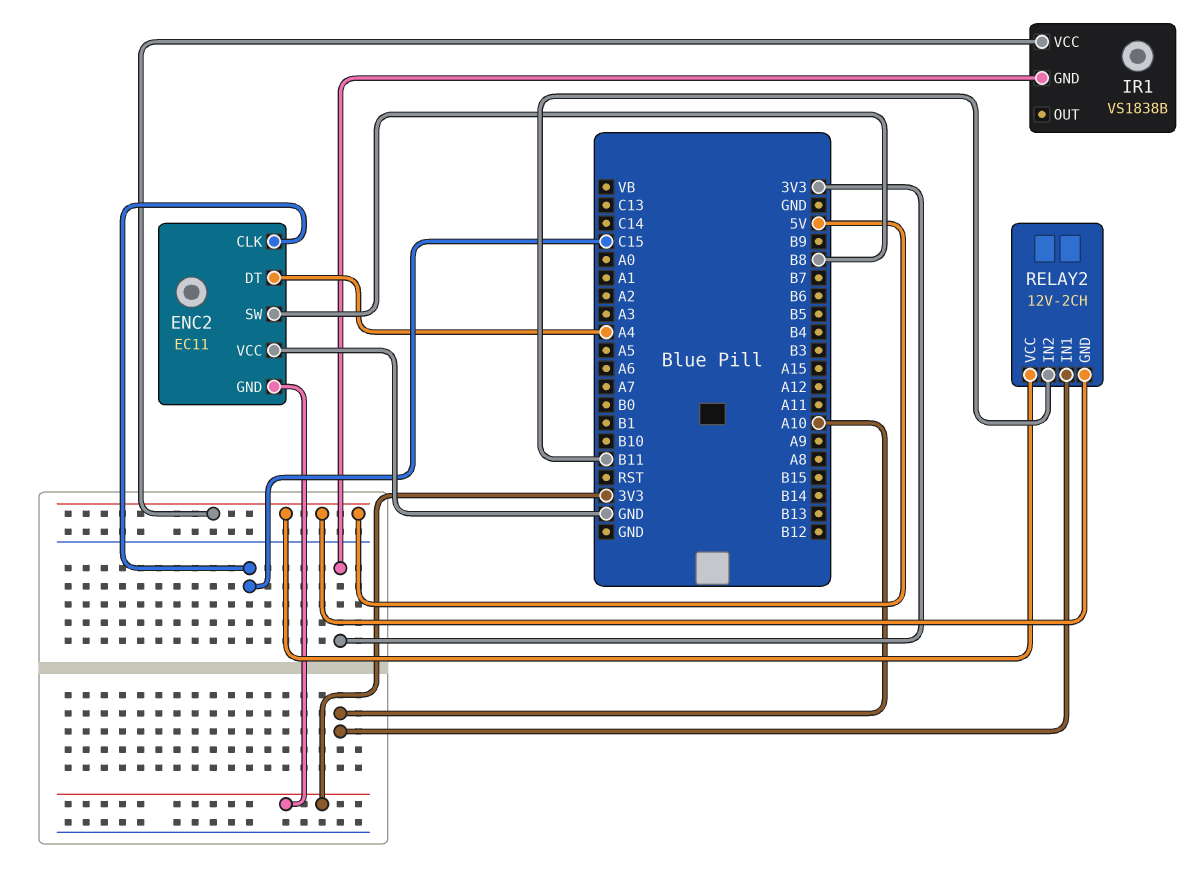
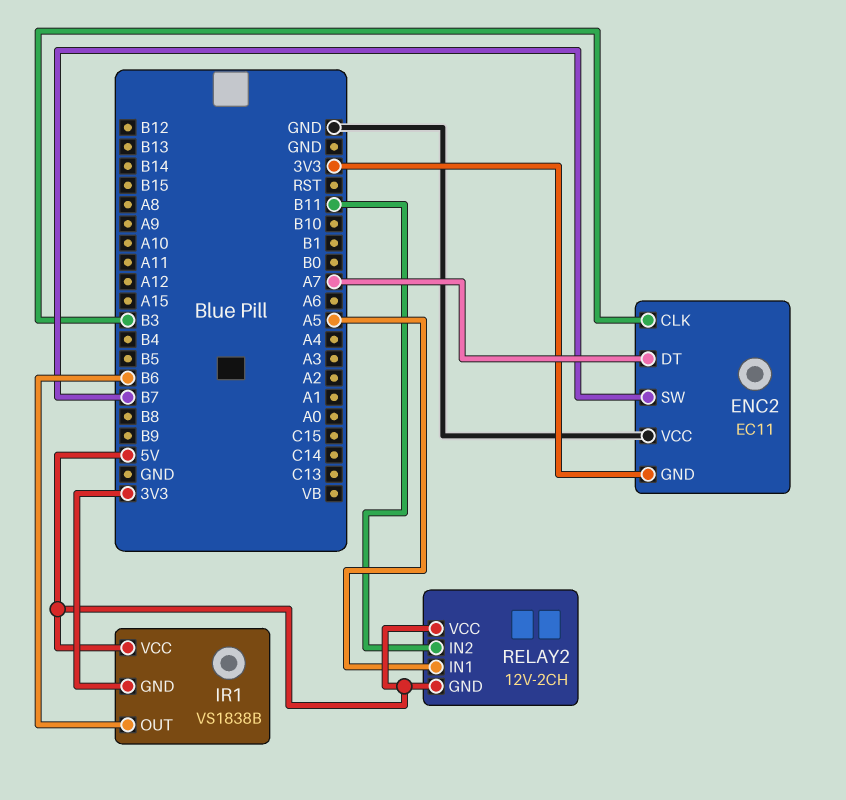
ENC2 pin CLK: C15 -> B3
ENC2 pin DT: A4 -> A7
ENC2 pin SW: B8 -> B7
IR1 pin OUT: none -> B6
RELAY2 pin IN1: A10 -> A5

